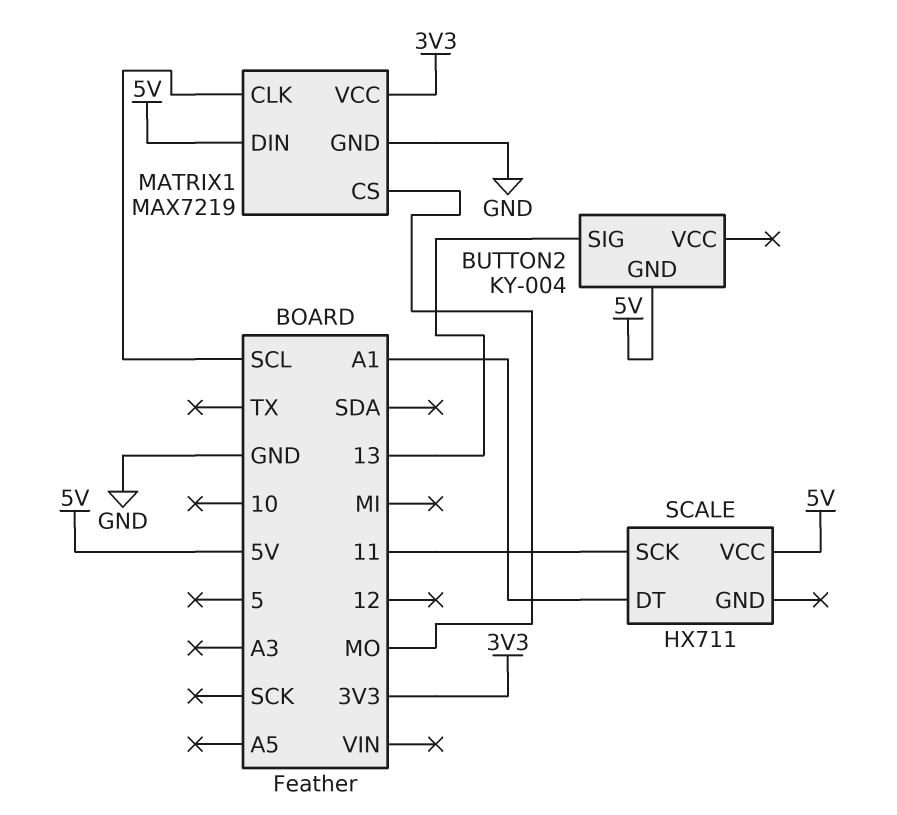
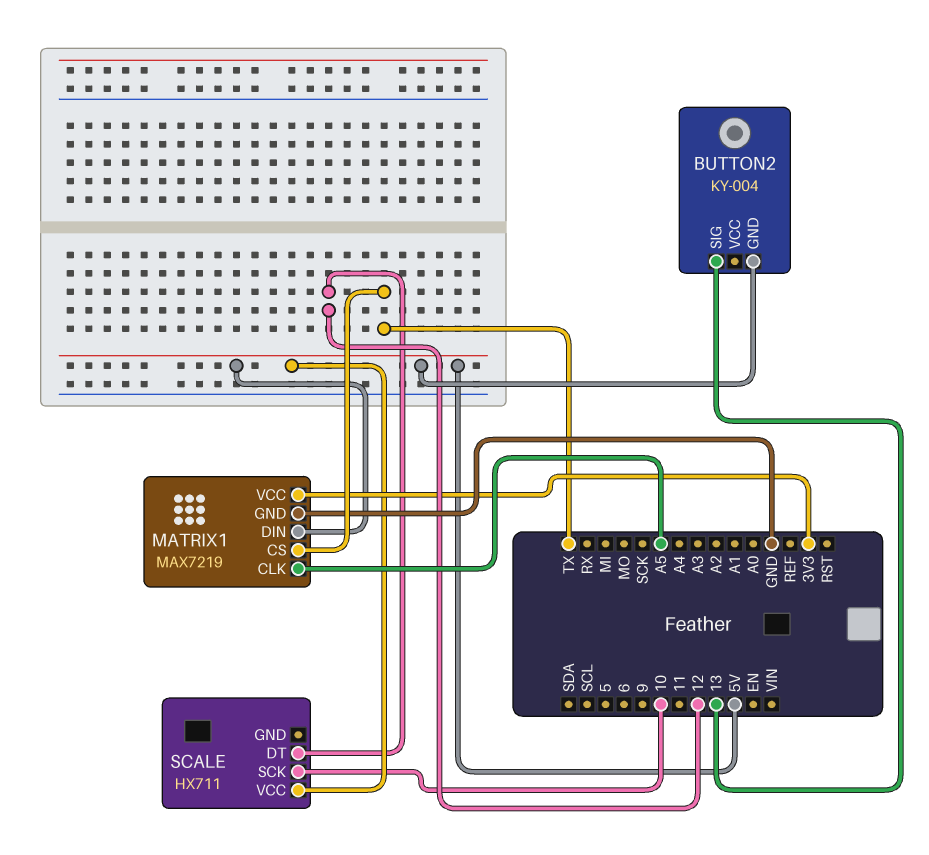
MATRIX1 pin CLK: SCL -> A5
MATRIX1 pin CS: MO -> TX
SCALE pin DT: A1 -> 12
SCALE pin SCK: 11 -> 10

